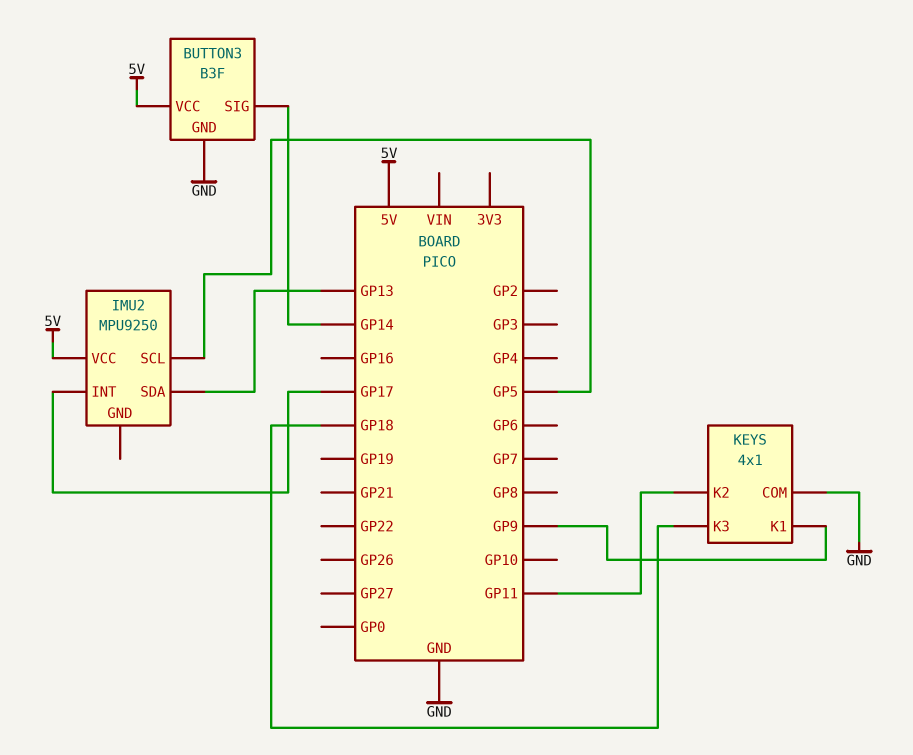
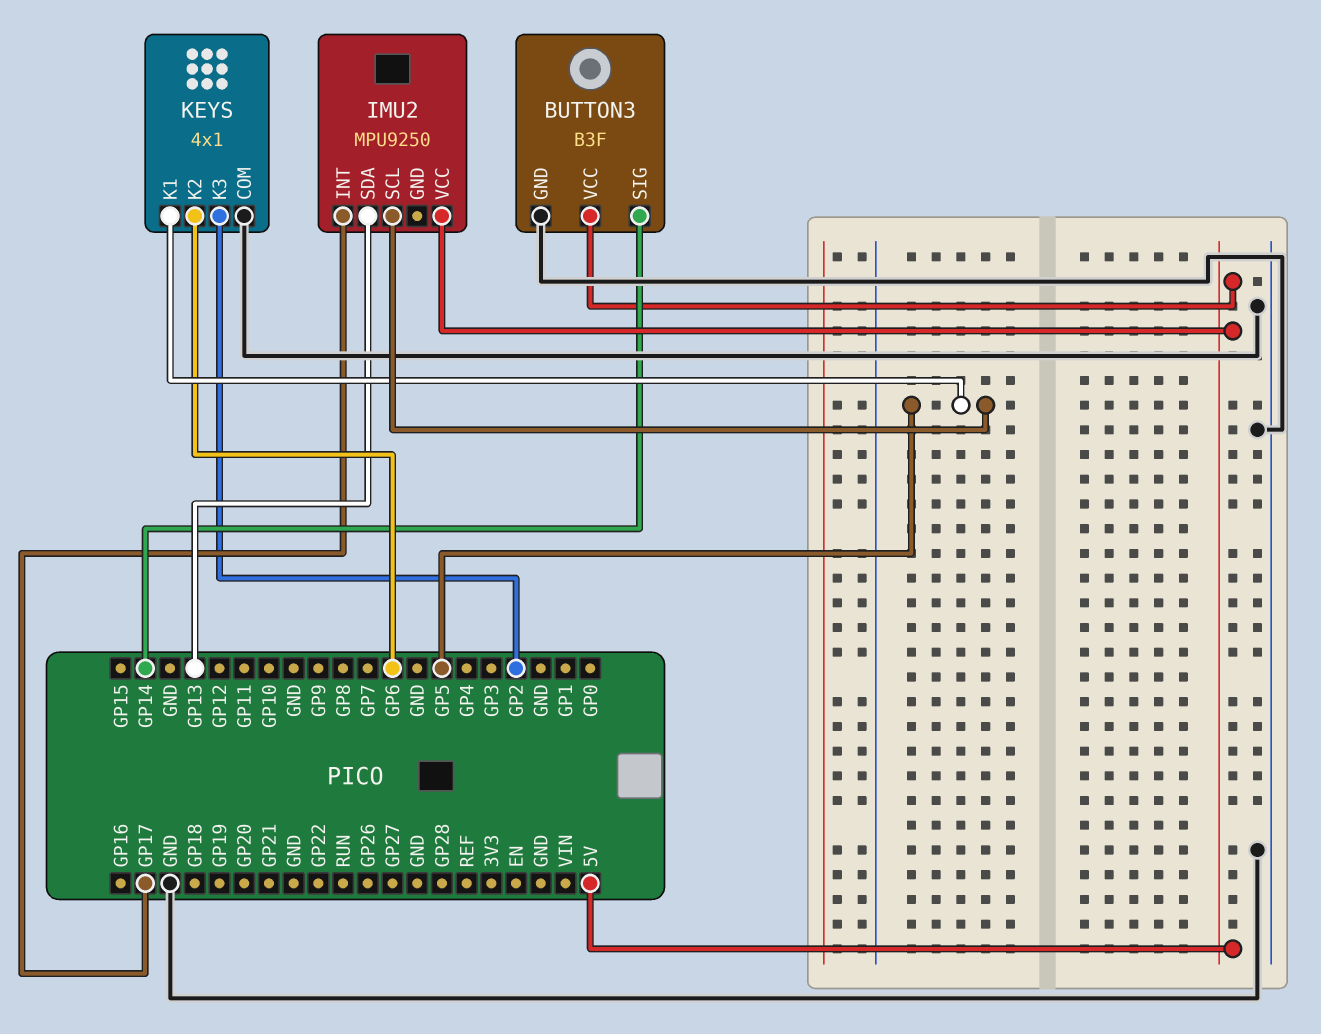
KEYS pin K1: GP9 -> GP5
KEYS pin K2: GP11 -> GP6
KEYS pin K3: GP18 -> GP2

